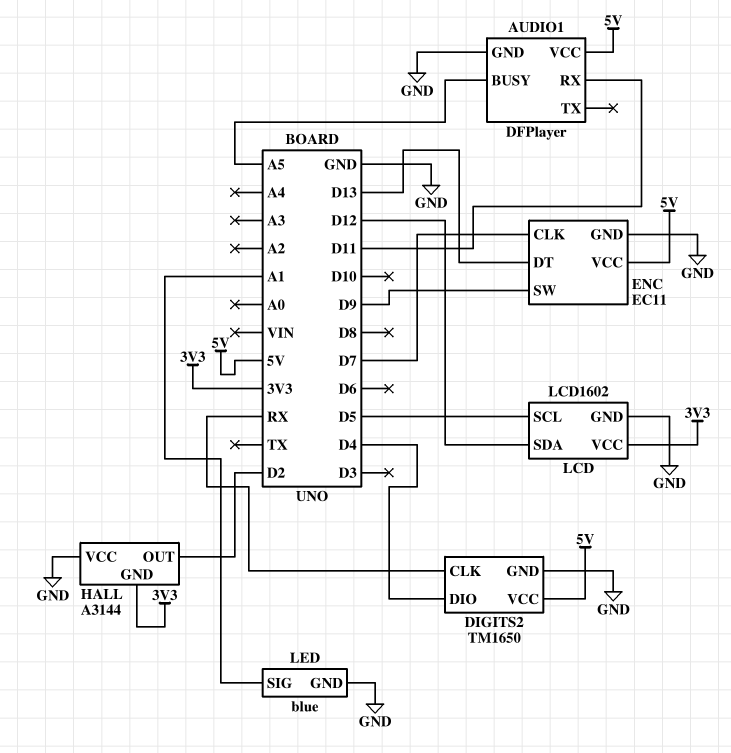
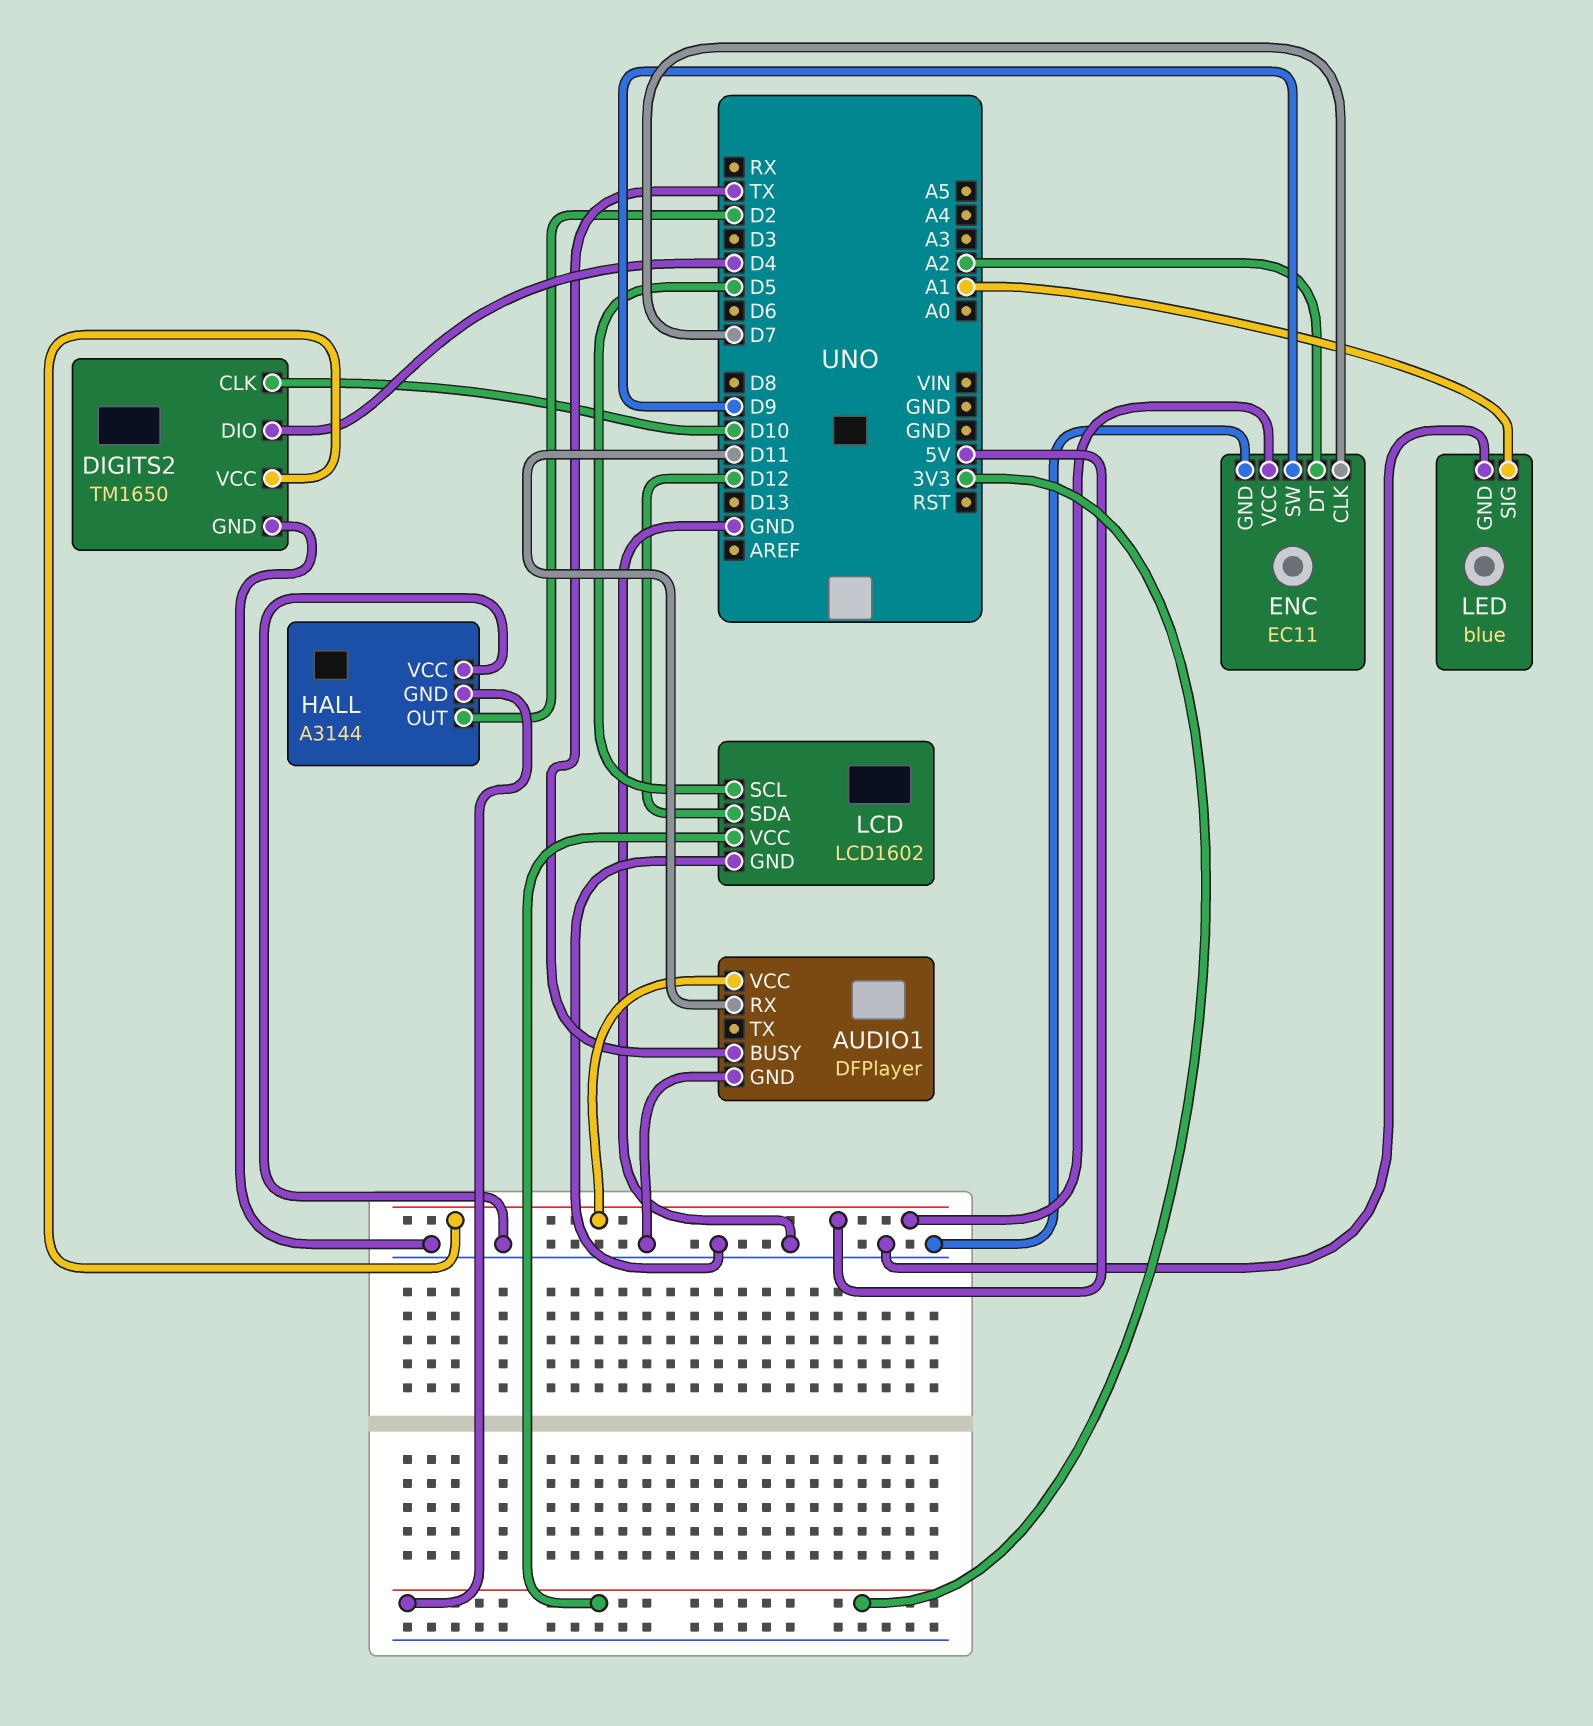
AUDIO1 pin BUSY: A5 -> TX
DIGITS2 pin CLK: RX -> D10
ENC pin DT: D13 -> A2

